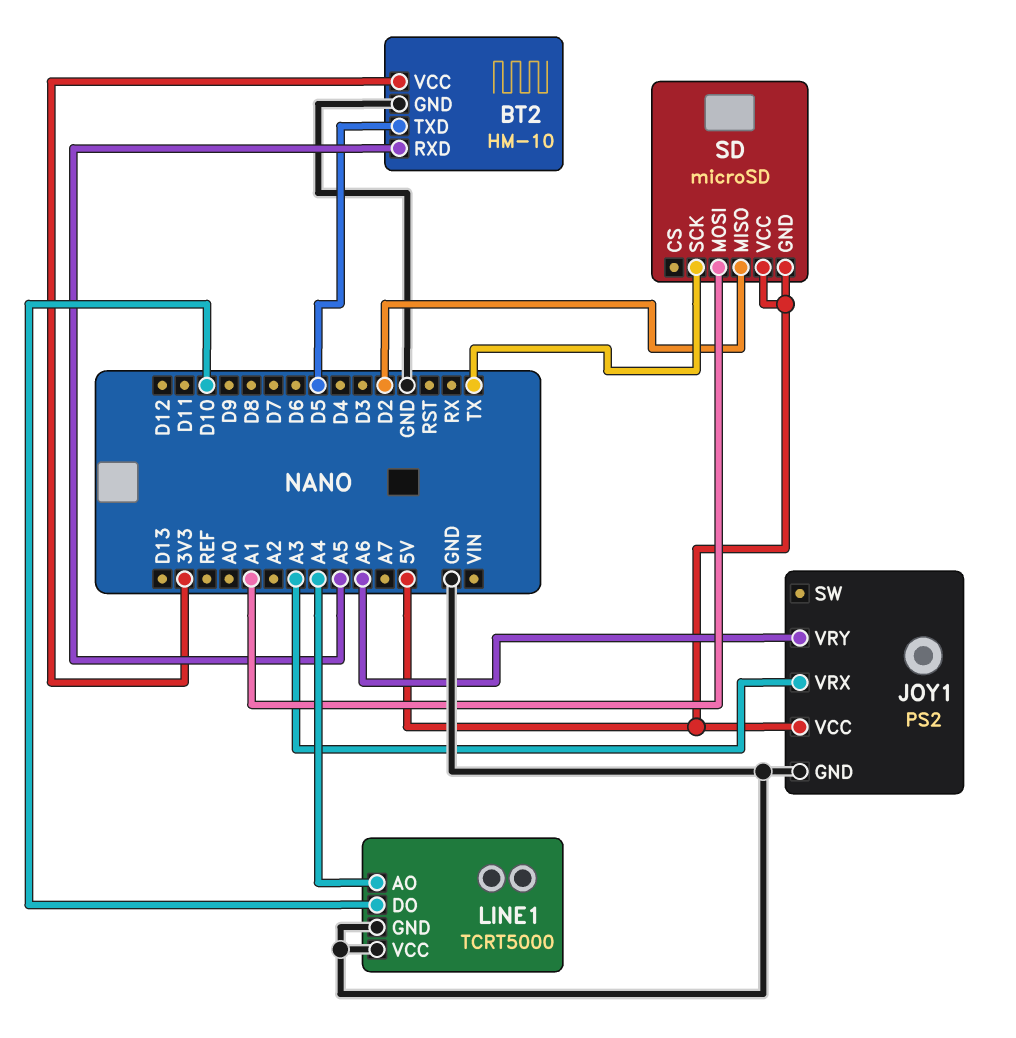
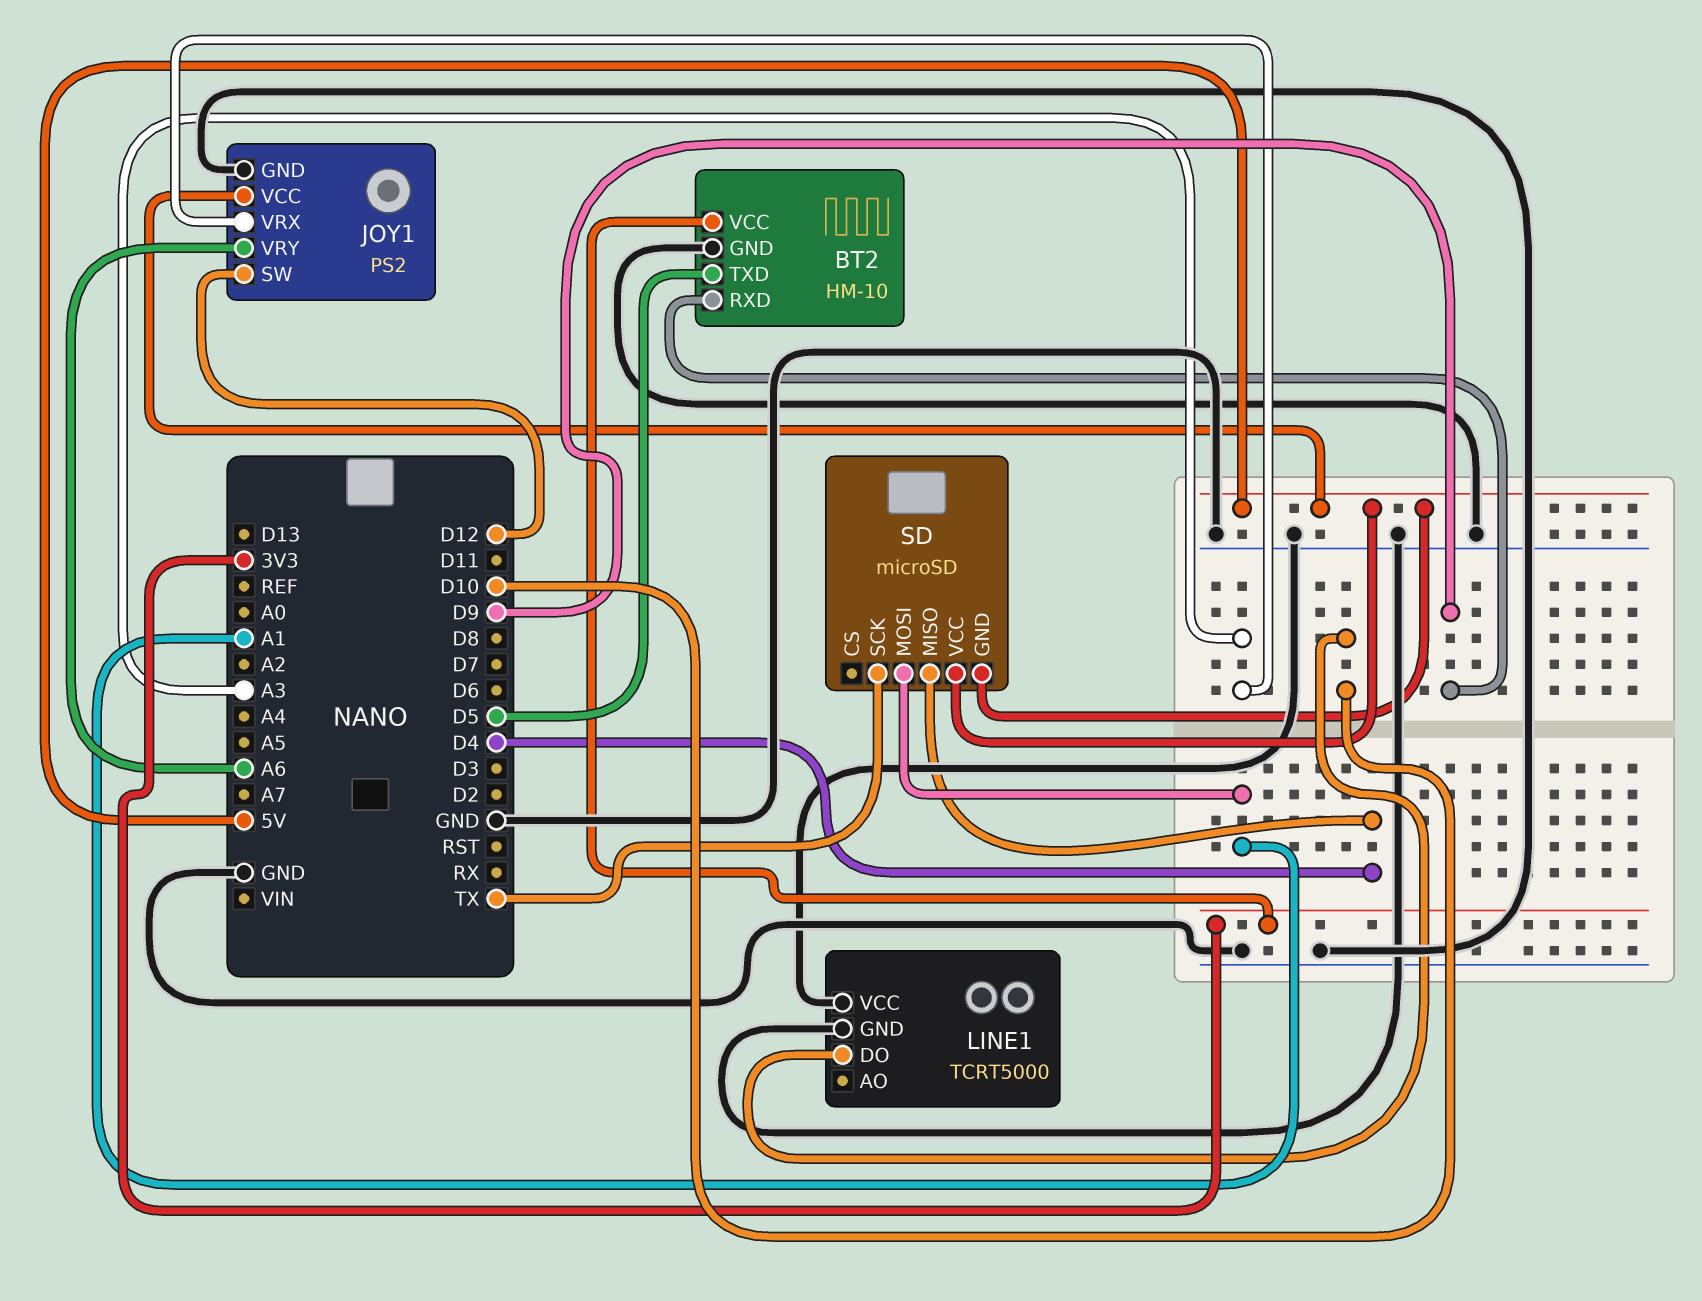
BT2 pin RXD: A5 -> D9
JOY1 pin SW: none -> D12
LINE1 pin AO: A4 -> none
SD pin MISO: D2 -> D4

